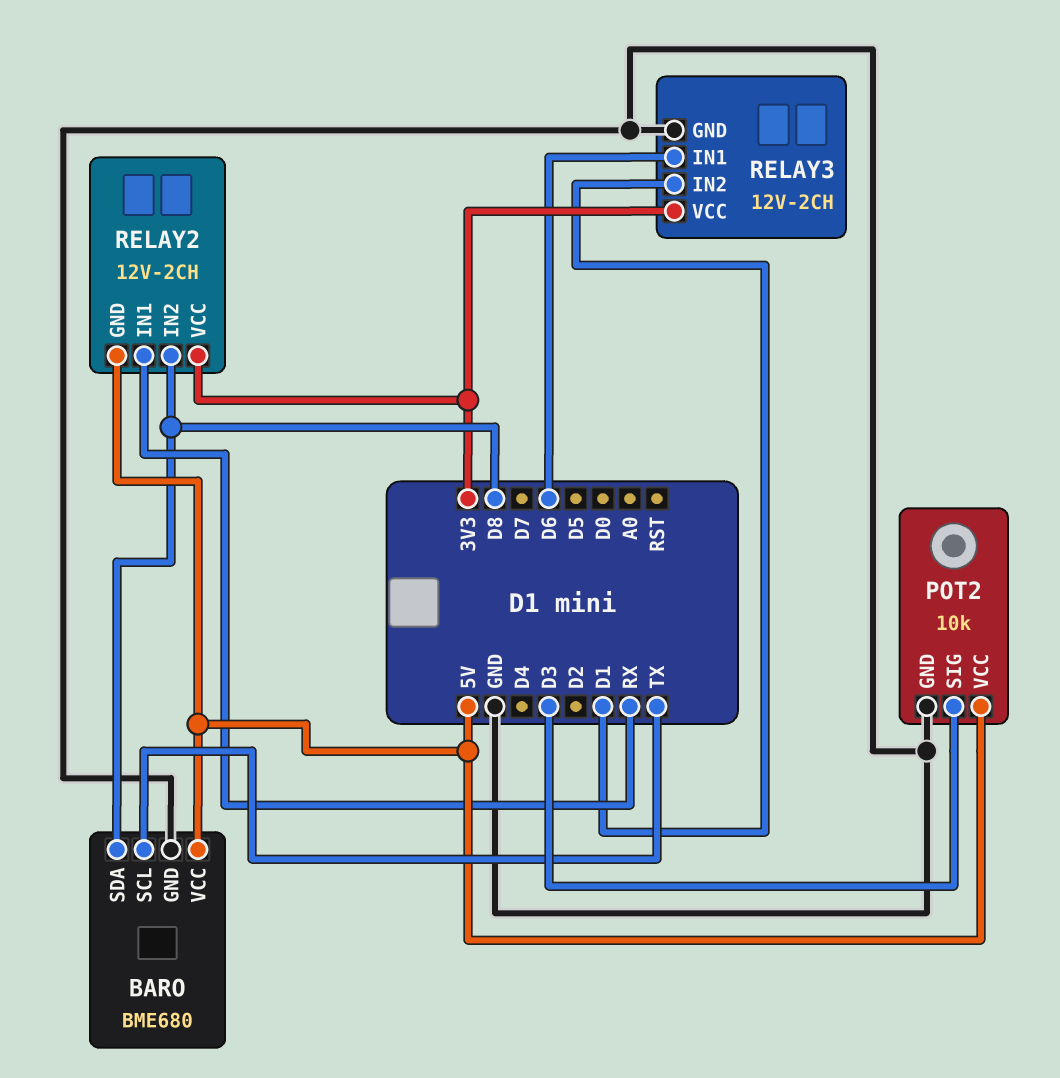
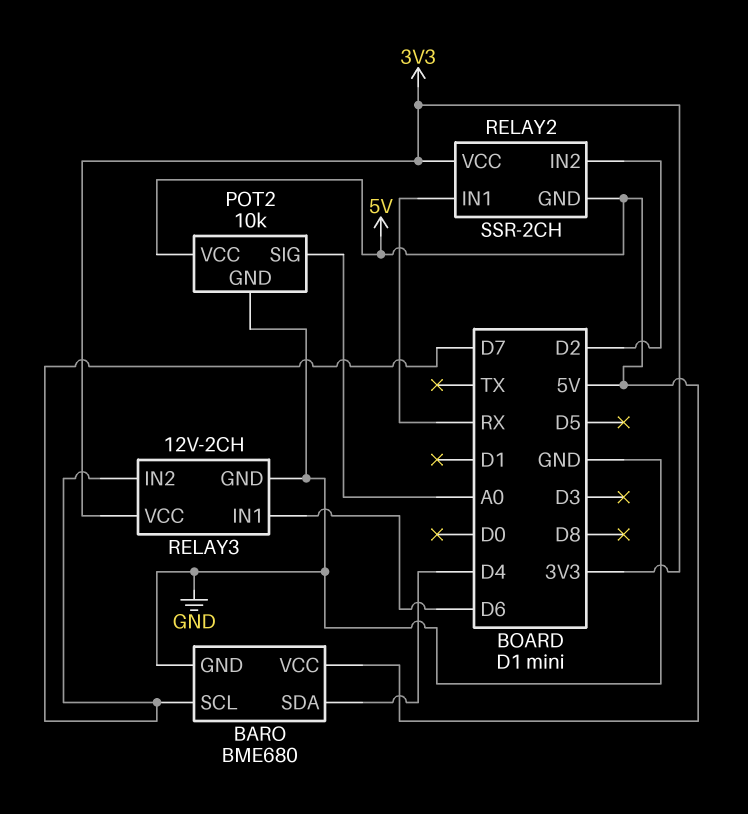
BARO pin SCL: TX -> D7
BARO pin SDA: D8 -> D4
POT2 pin SIG: D3 -> A0
RELAY2: 12V-2CH -> SSR-2CH
RELAY2 pin IN2: D8 -> D2
RELAY3 pin IN2: D1 -> D7

